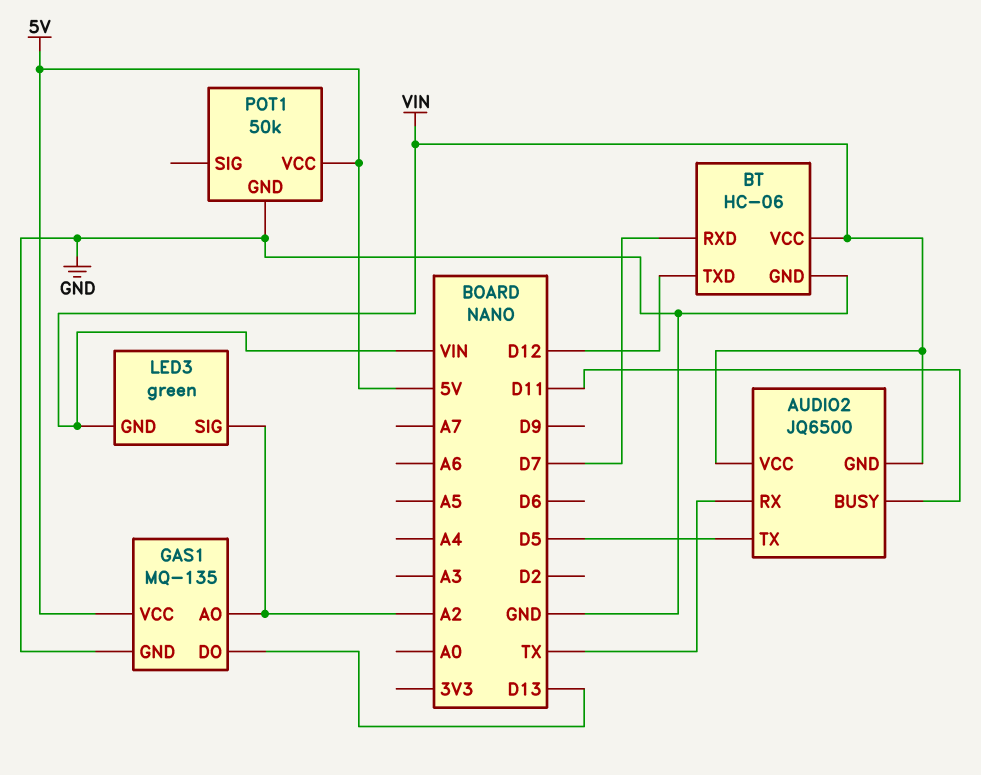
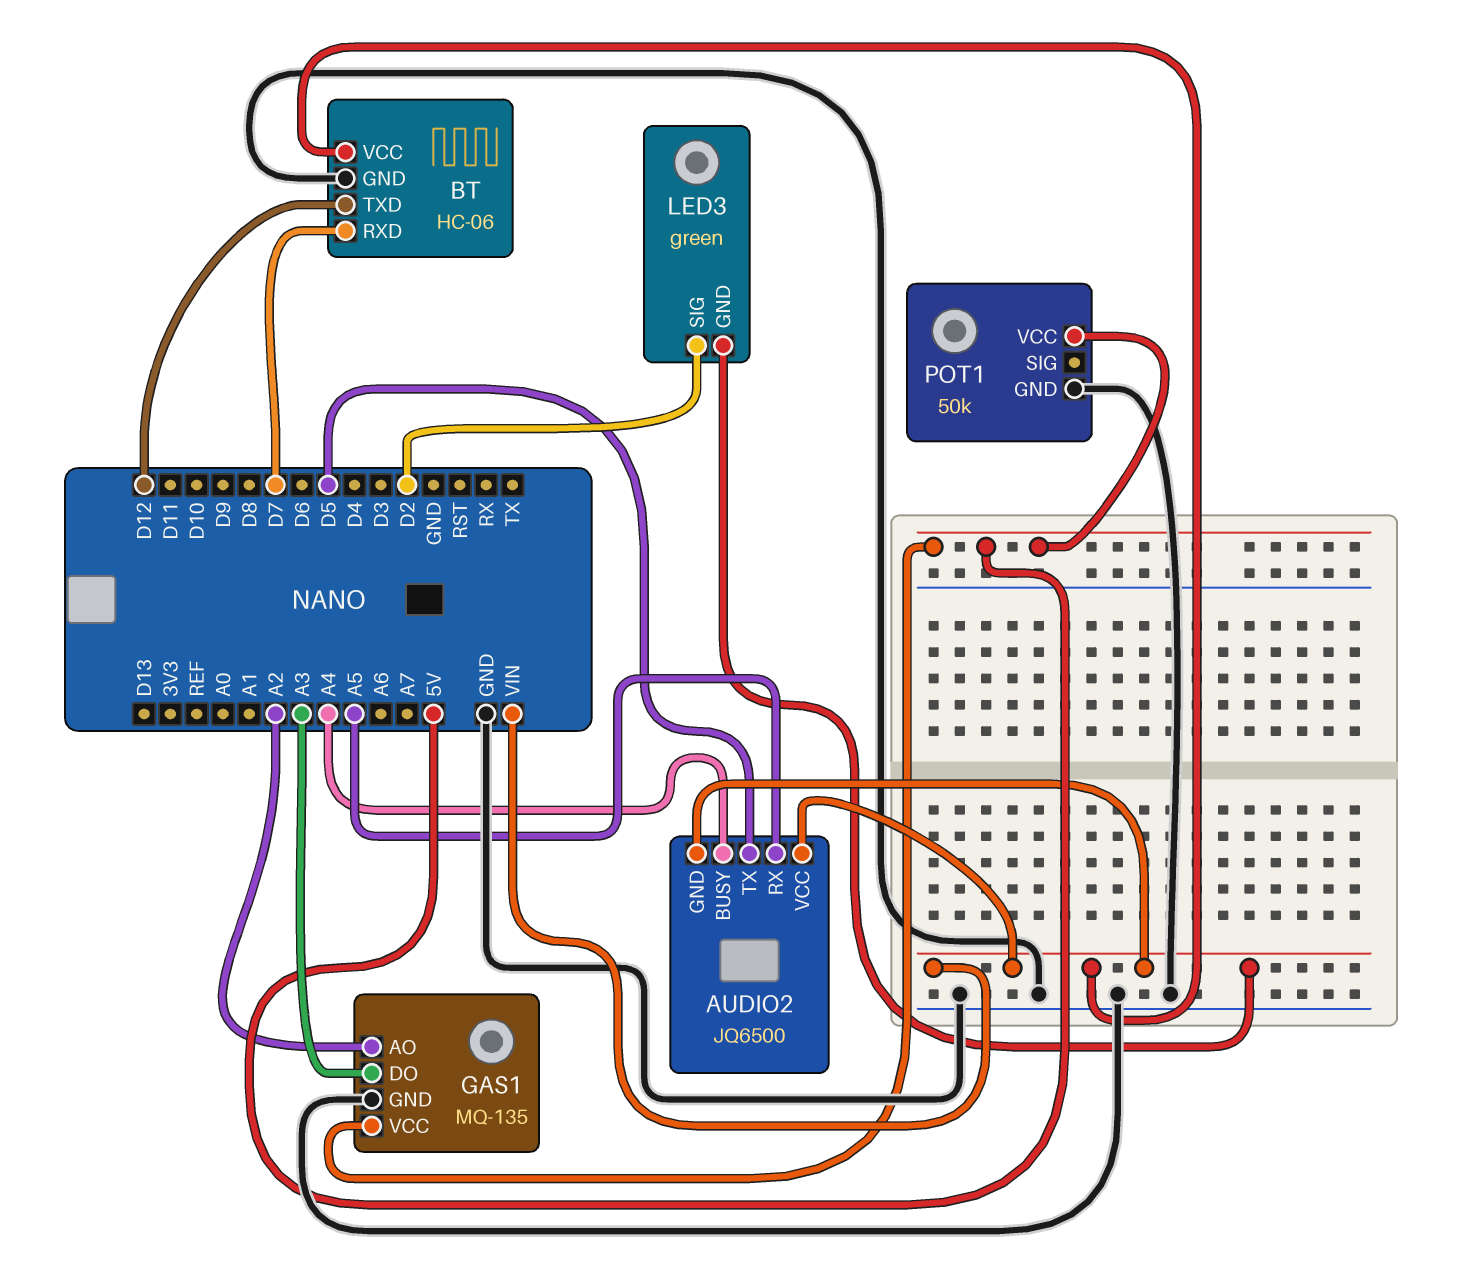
AUDIO2 pin BUSY: D11 -> A4
AUDIO2 pin RX: TX -> A5
GAS1 pin DO: D13 -> A3
LED3 pin SIG: A2 -> D2

